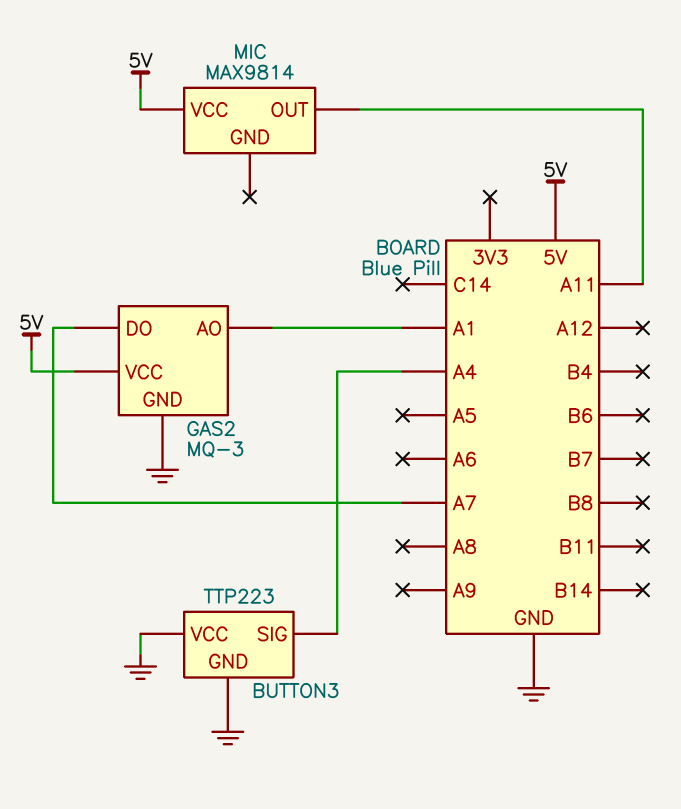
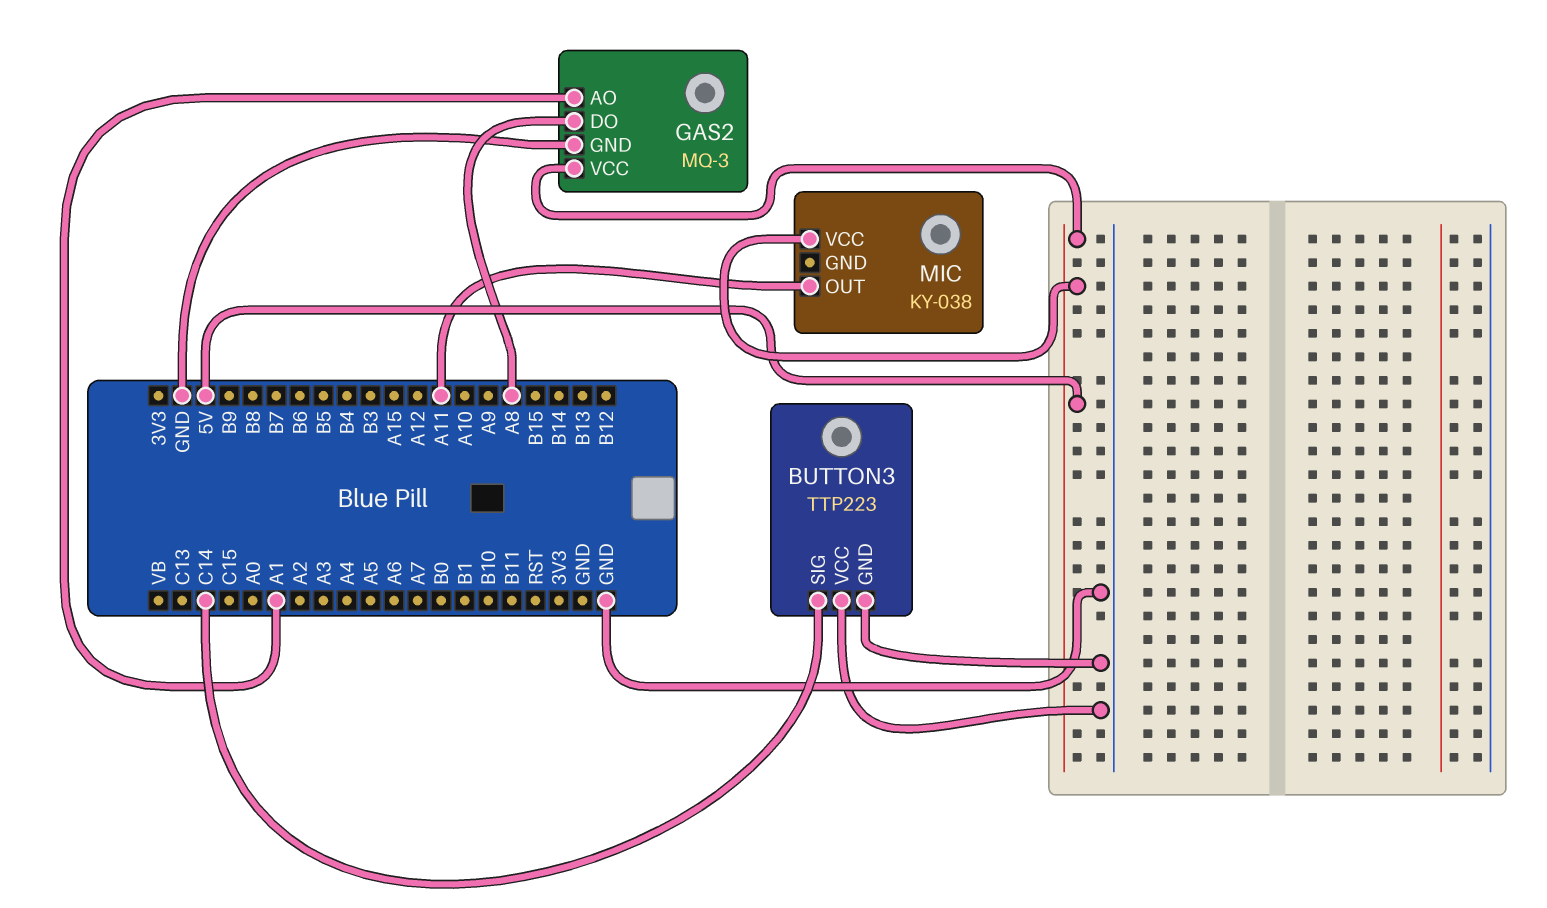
BUTTON3 pin SIG: A4 -> C14
GAS2 pin DO: A7 -> A8
MIC: MAX9814 -> KY-038

